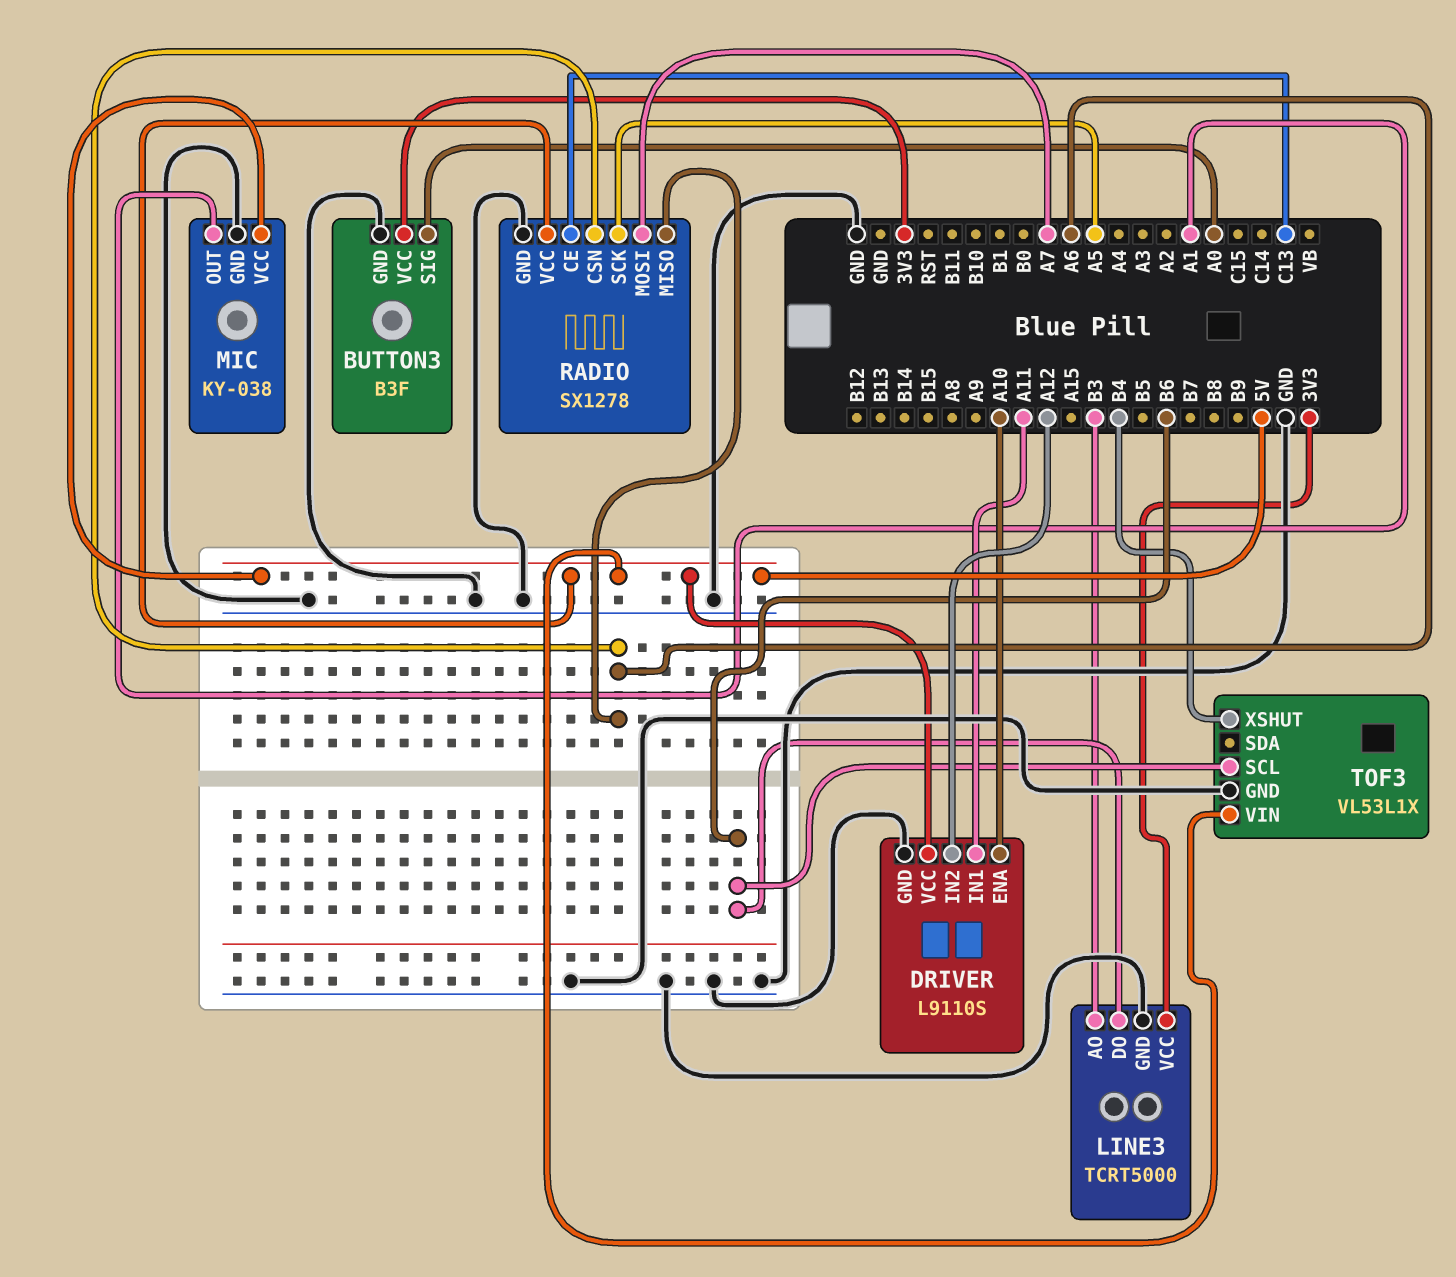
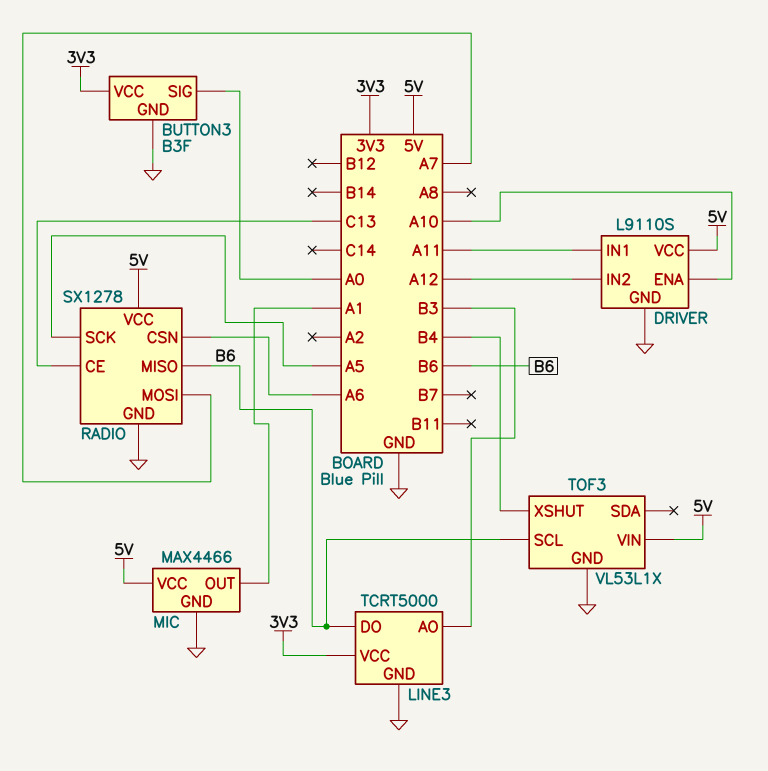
MIC: KY-038 -> MAX4466
RADIO pin MISO: A6 -> B6

